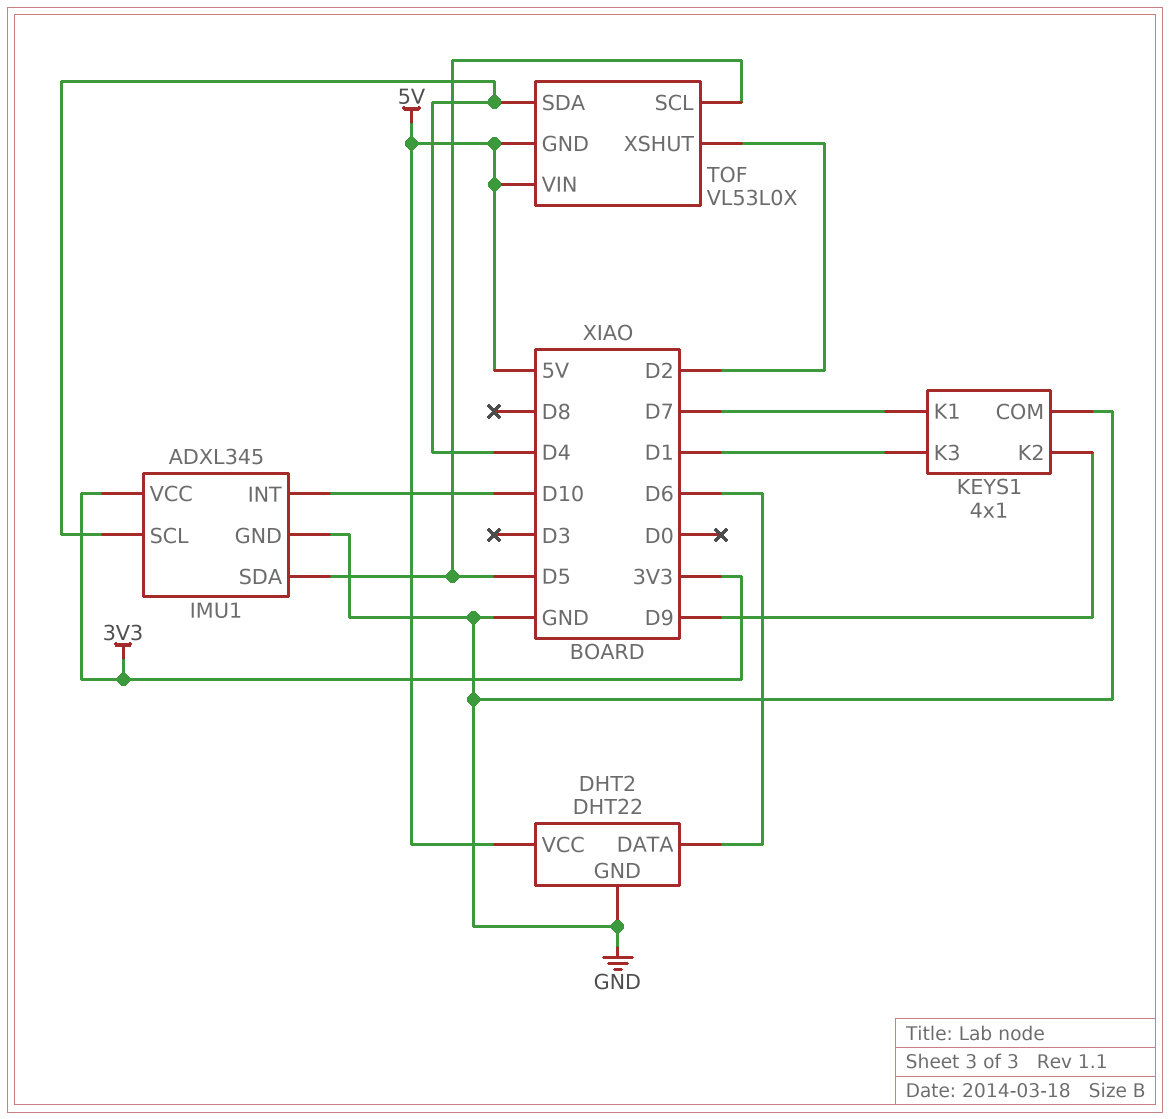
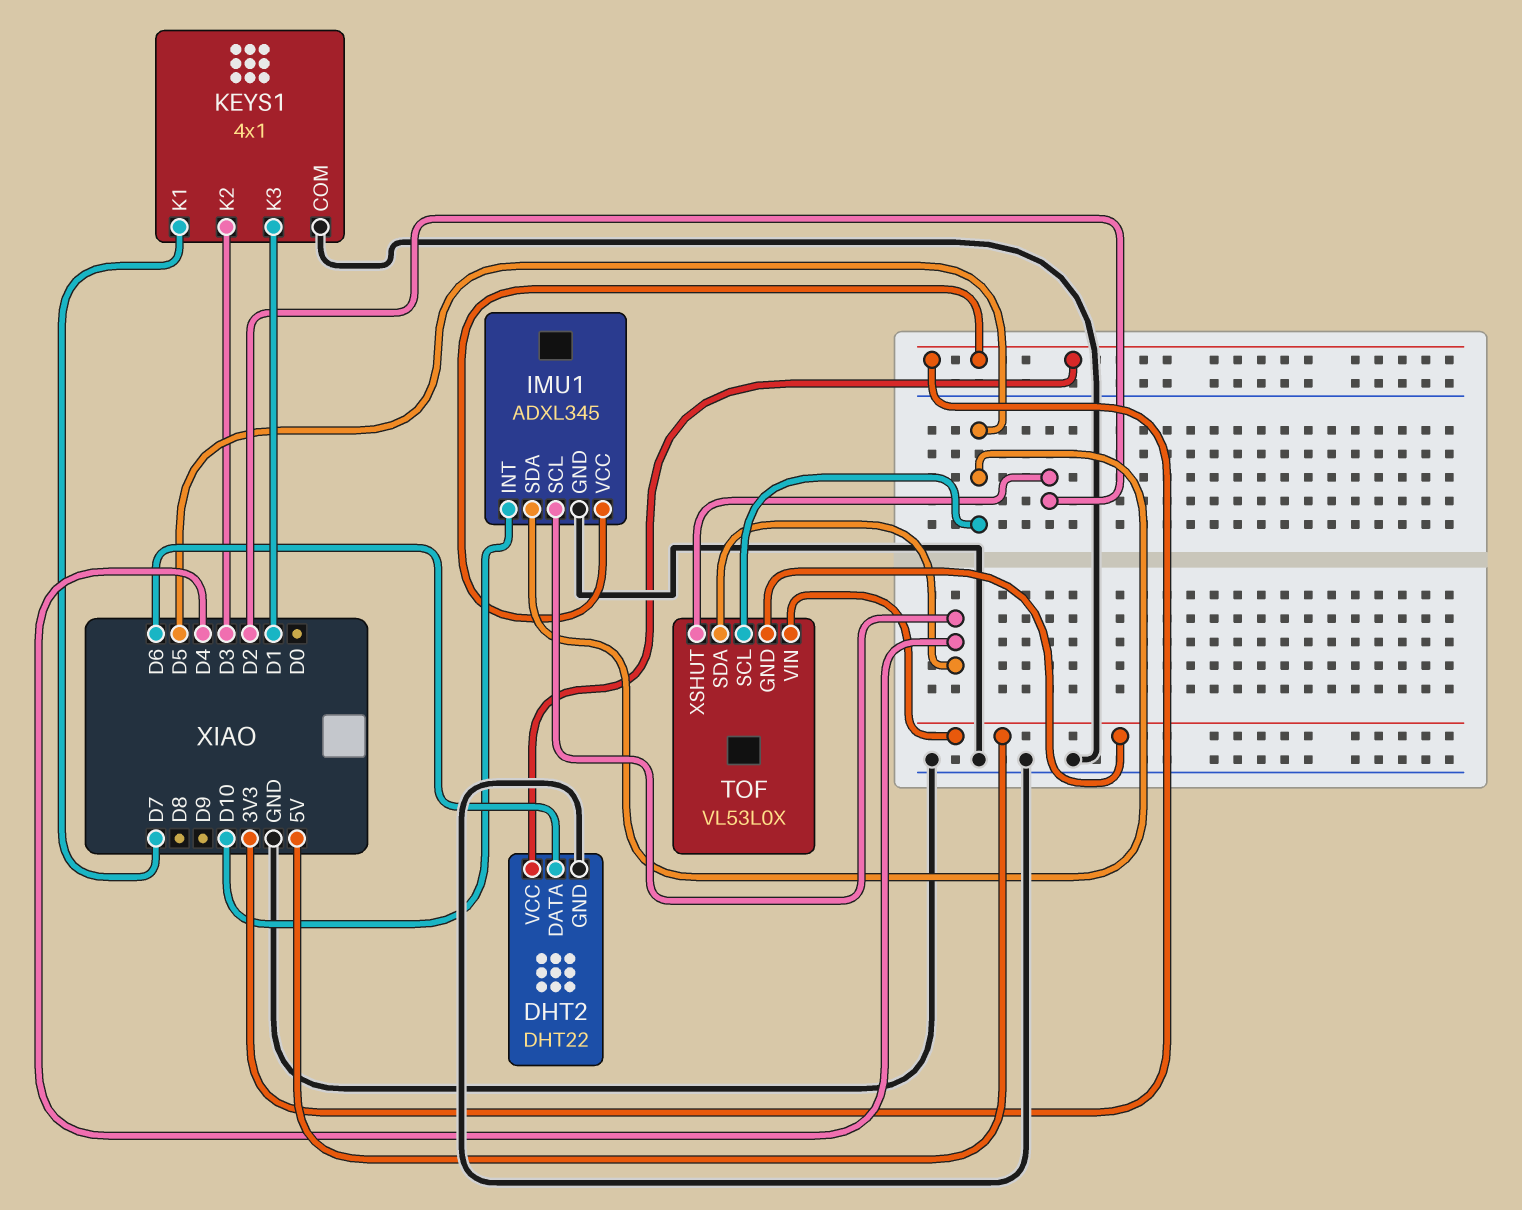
DHT2 pin VCC: 5V -> 3V3
KEYS1 pin K2: D9 -> D3

